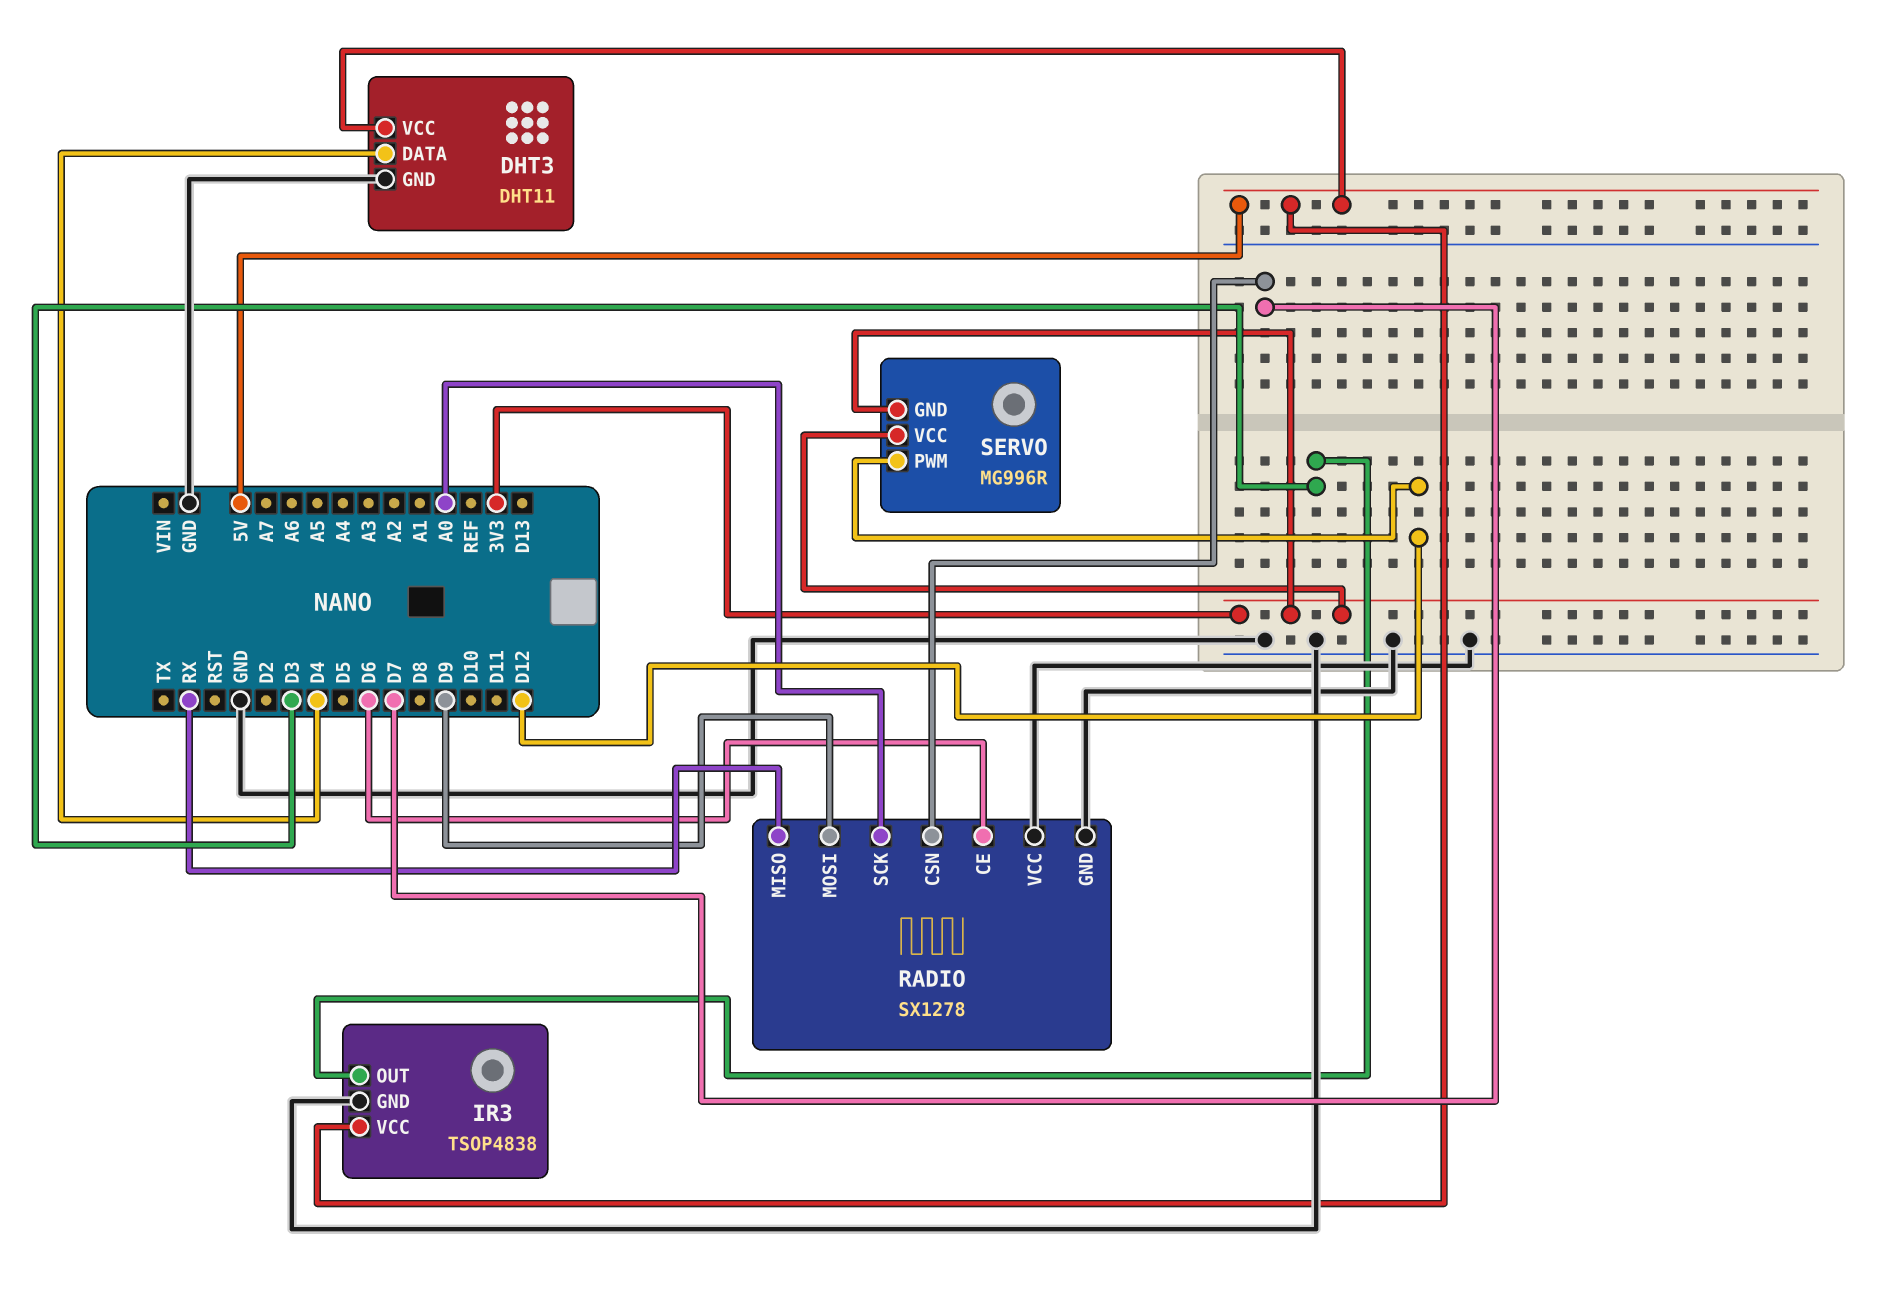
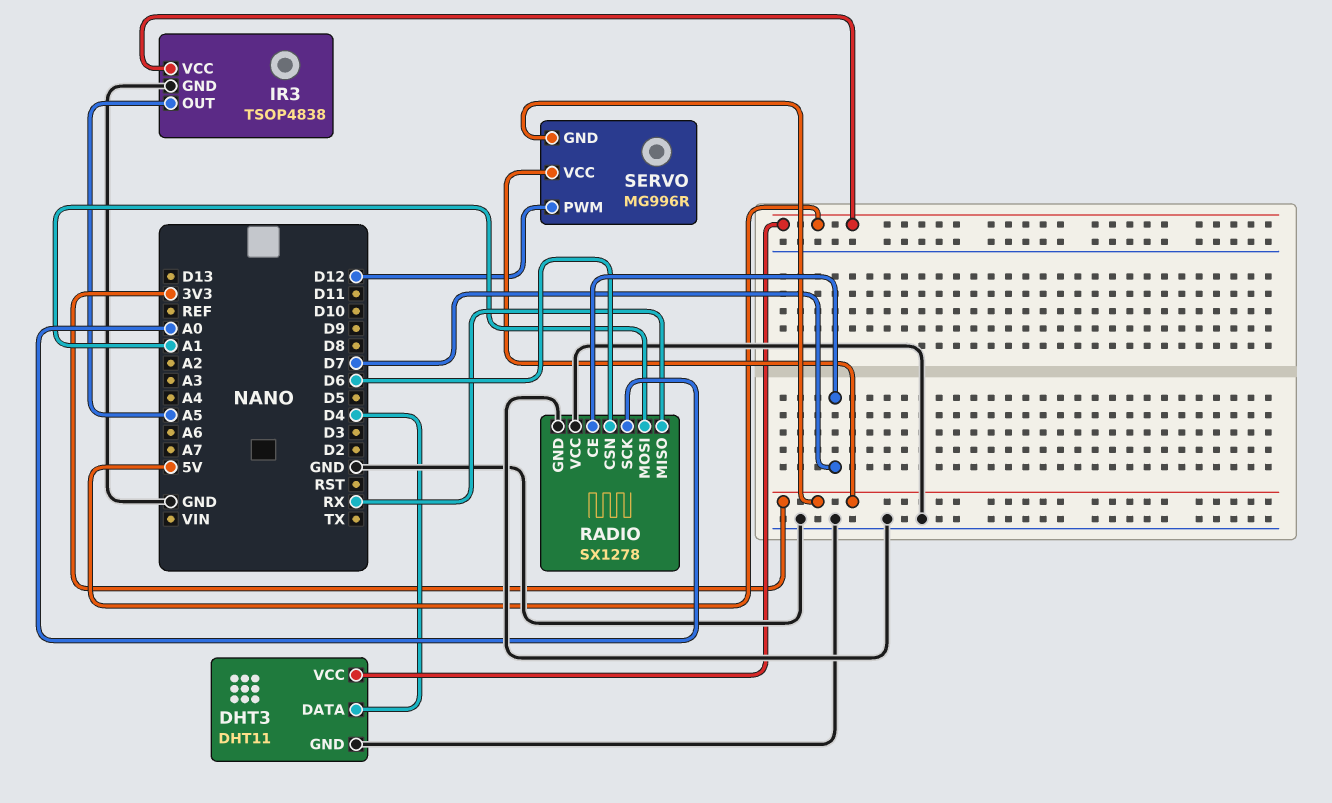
IR3 pin OUT: D3 -> A5
RADIO pin CE: D6 -> D7
RADIO pin CSN: D7 -> D6
RADIO pin MOSI: D9 -> A1

